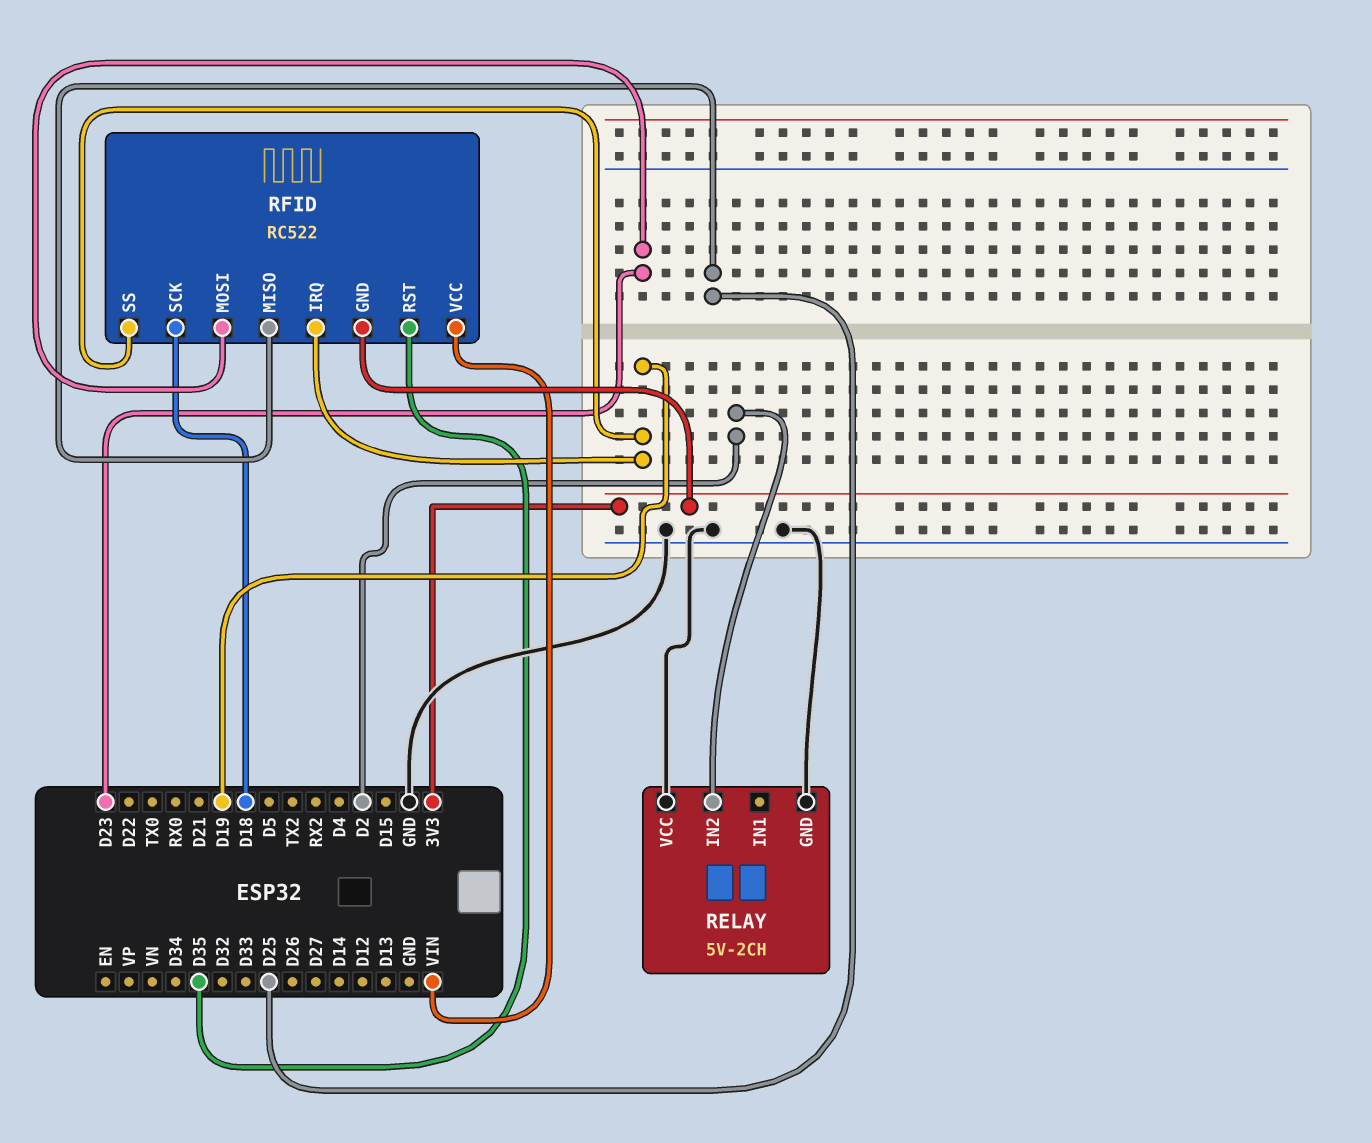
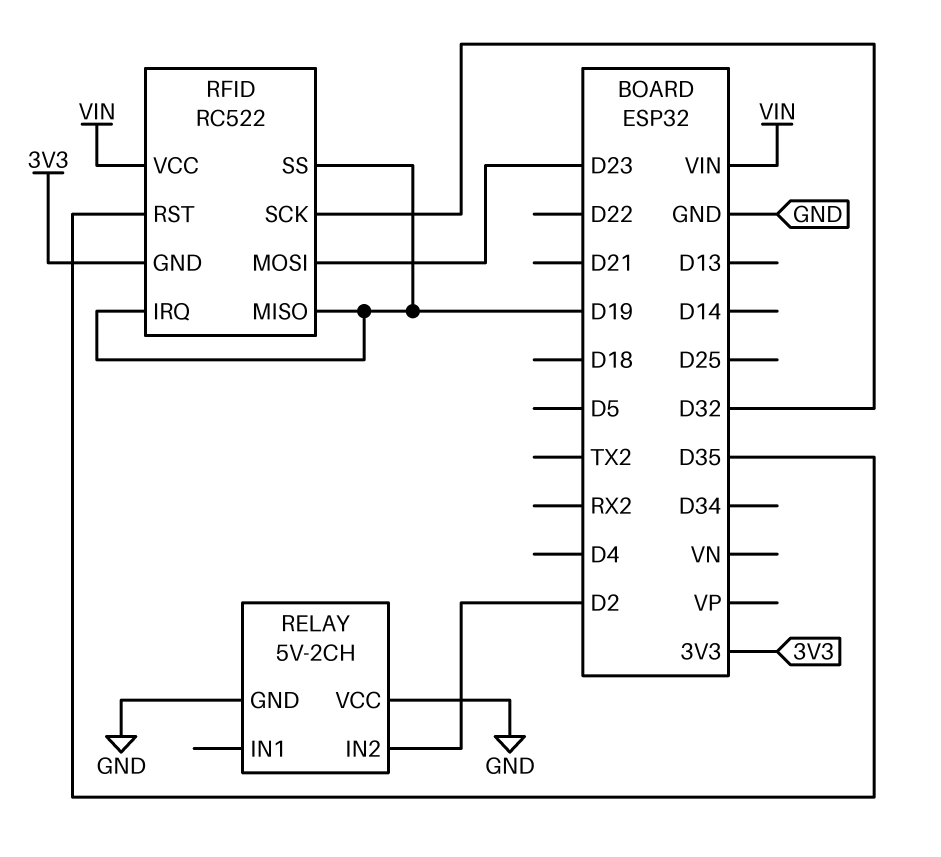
RFID pin MISO: D25 -> D19
RFID pin SCK: D18 -> D32

